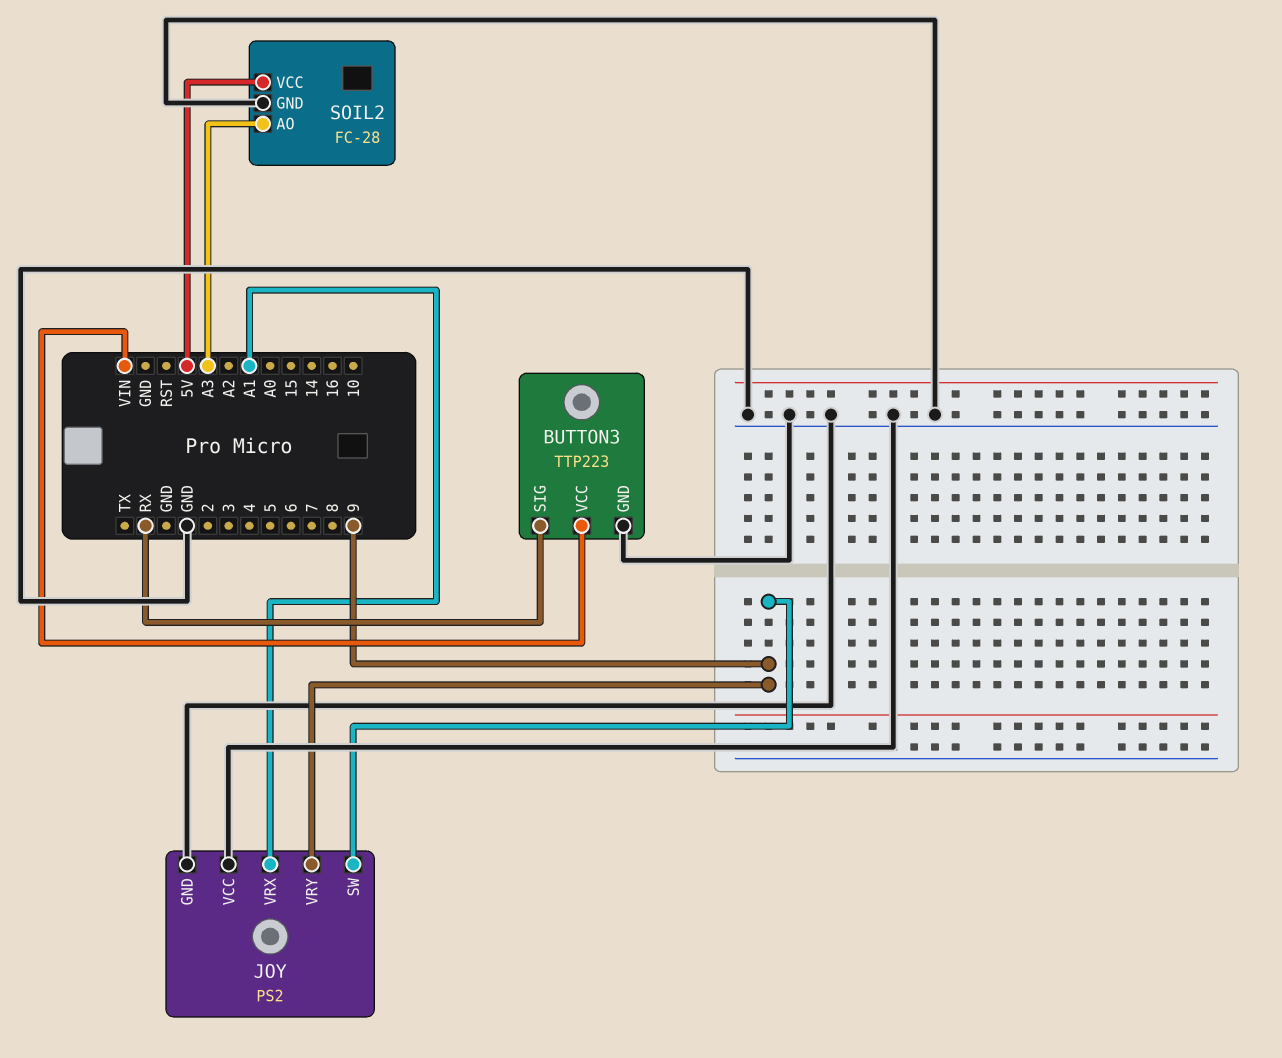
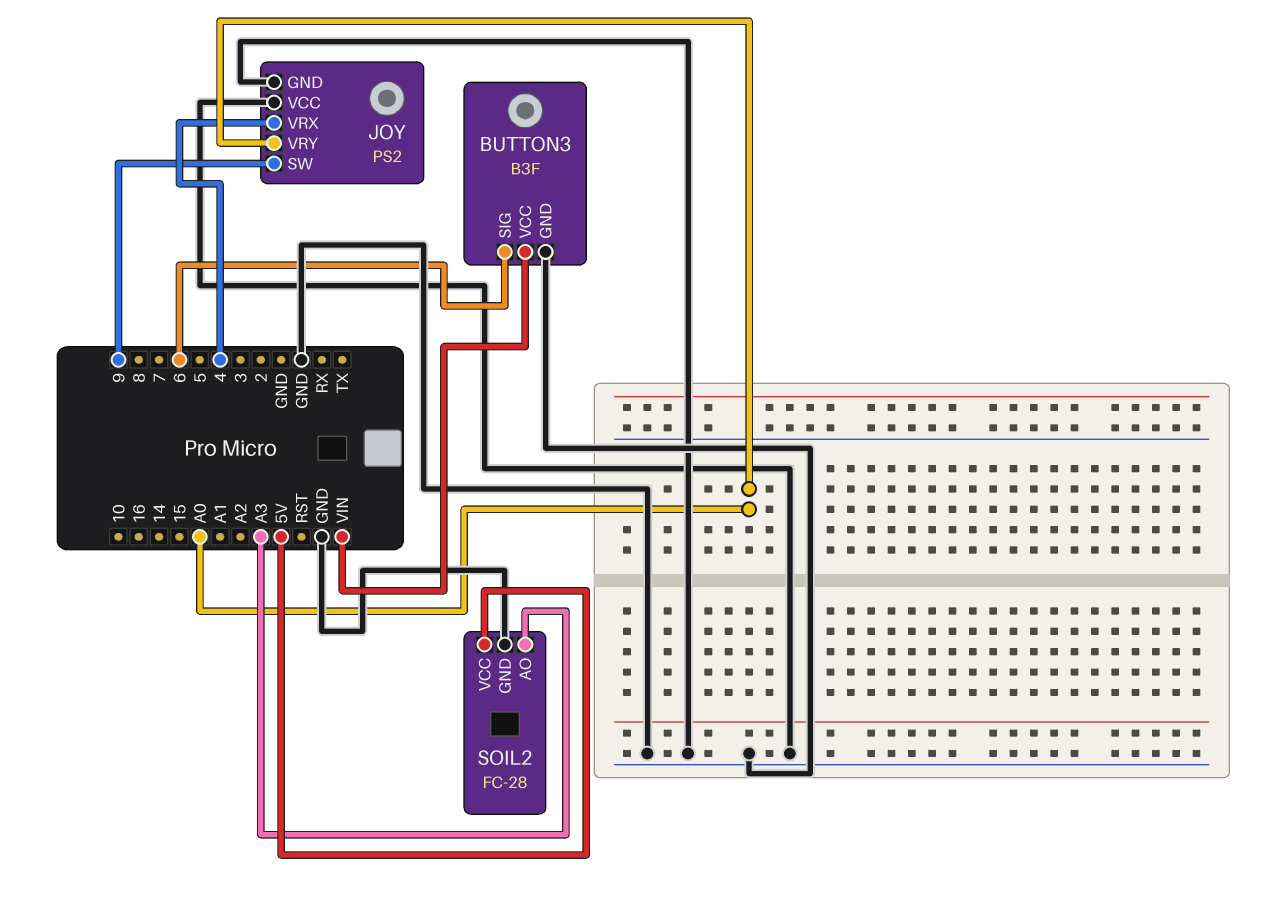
BUTTON3: TTP223 -> B3F
BUTTON3 pin SIG: RX -> 6
JOY pin VRX: A1 -> 4
JOY pin VRY: 9 -> A0

